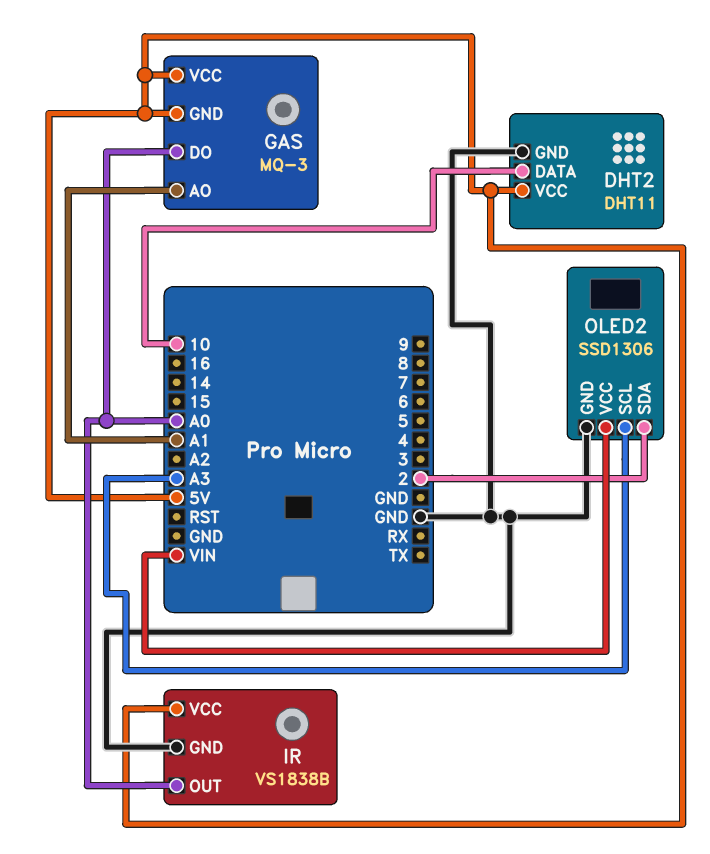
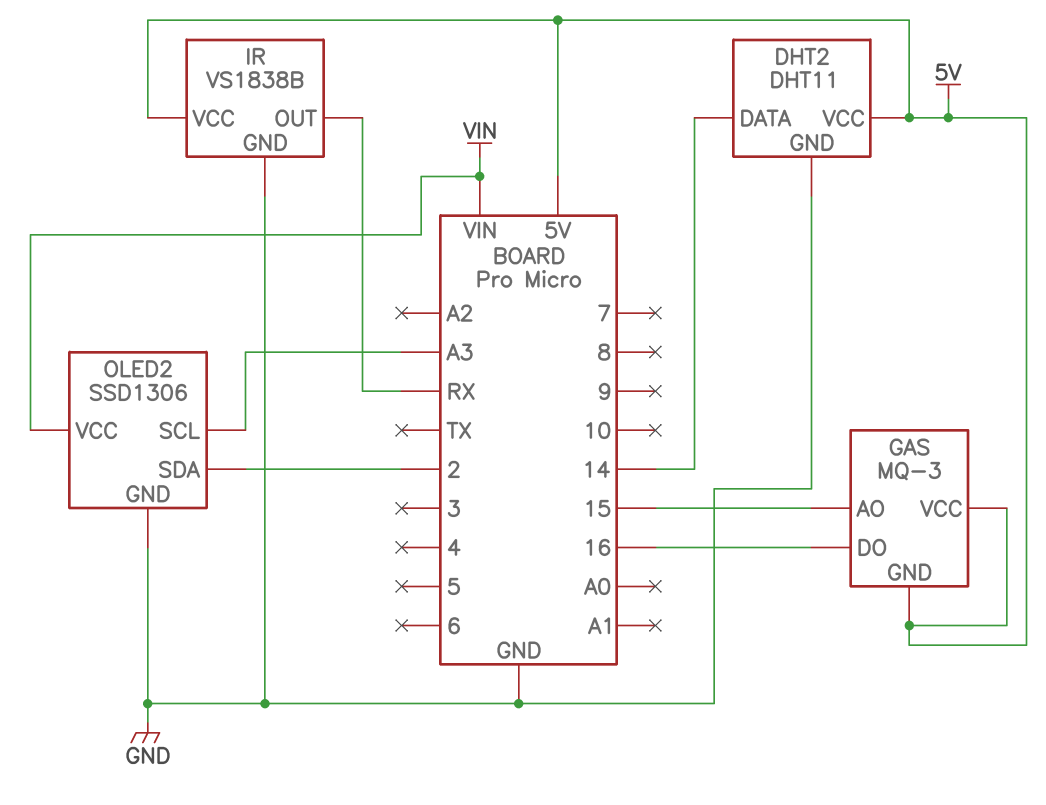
DHT2 pin DATA: 10 -> 14
GAS pin AO: A1 -> 15
GAS pin DO: A0 -> 16
IR pin OUT: A0 -> RX

